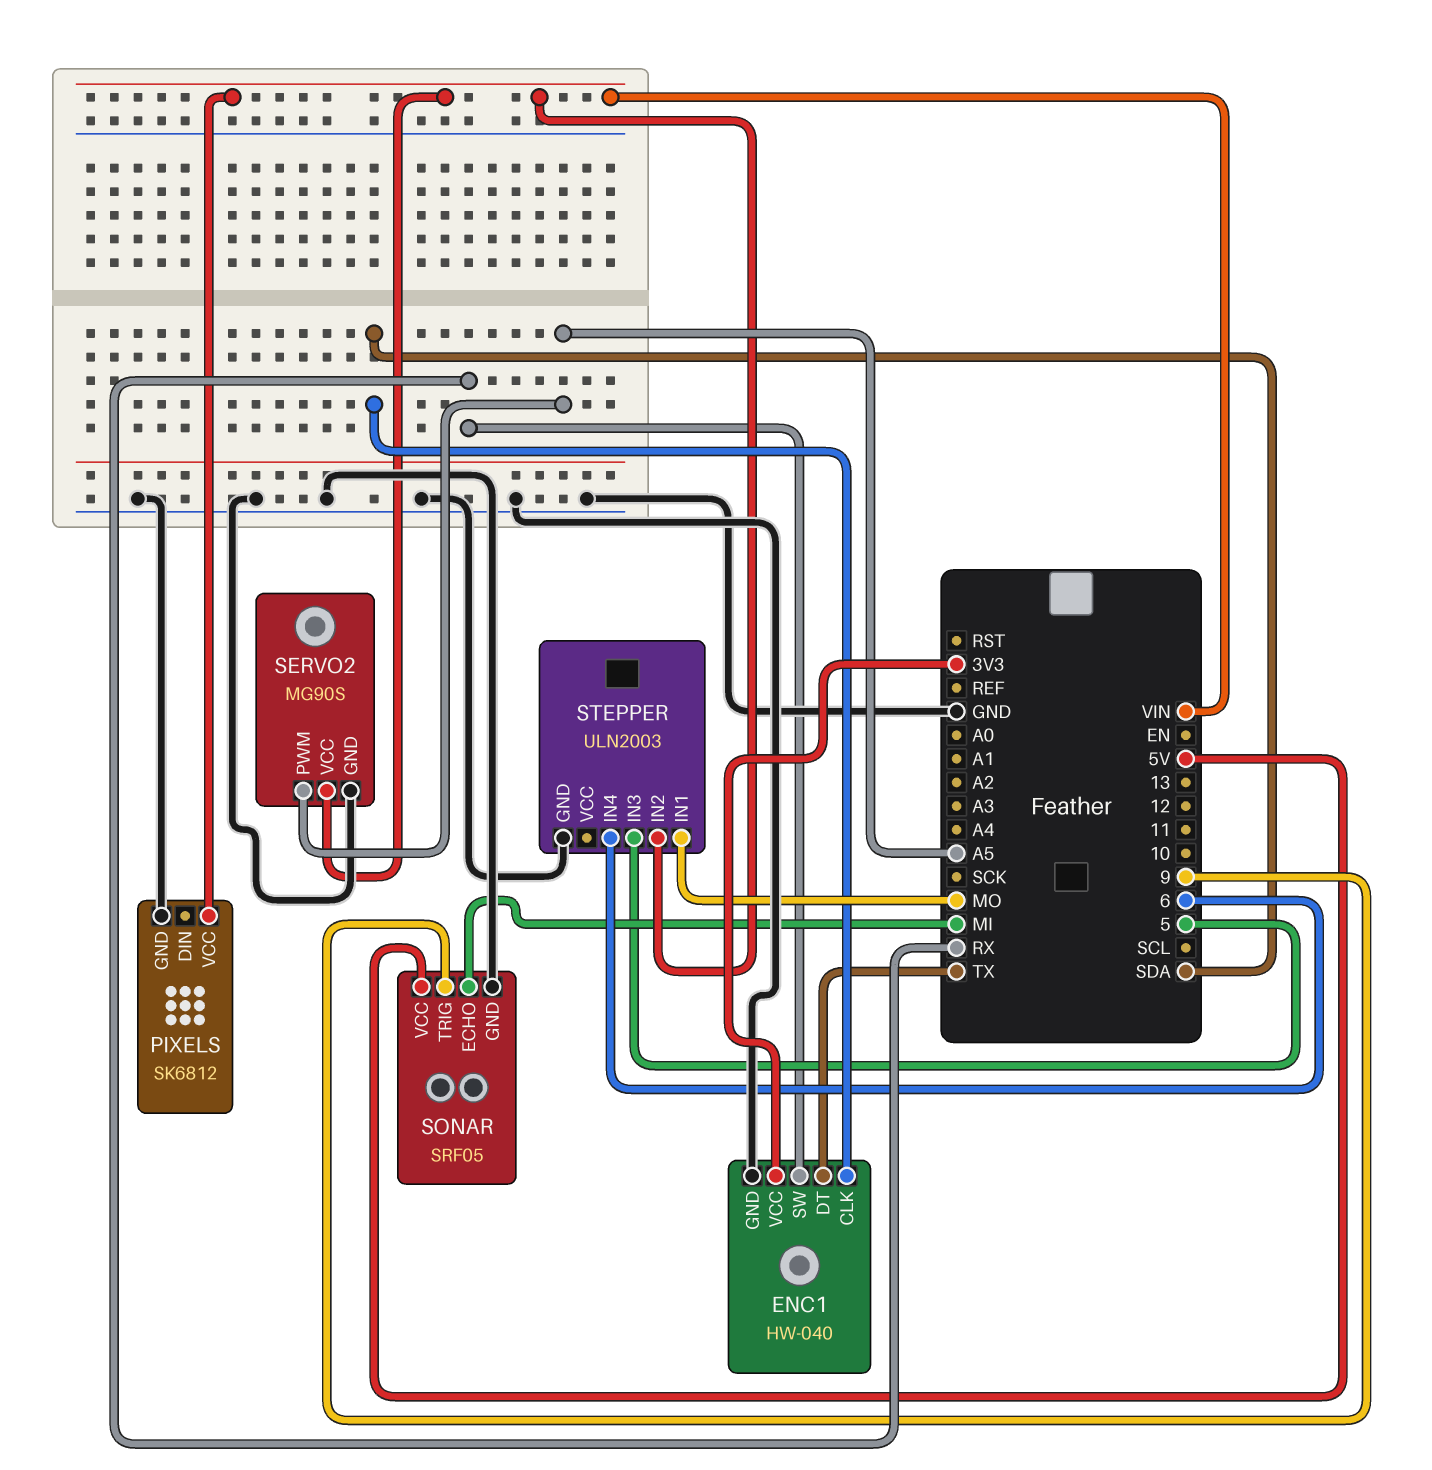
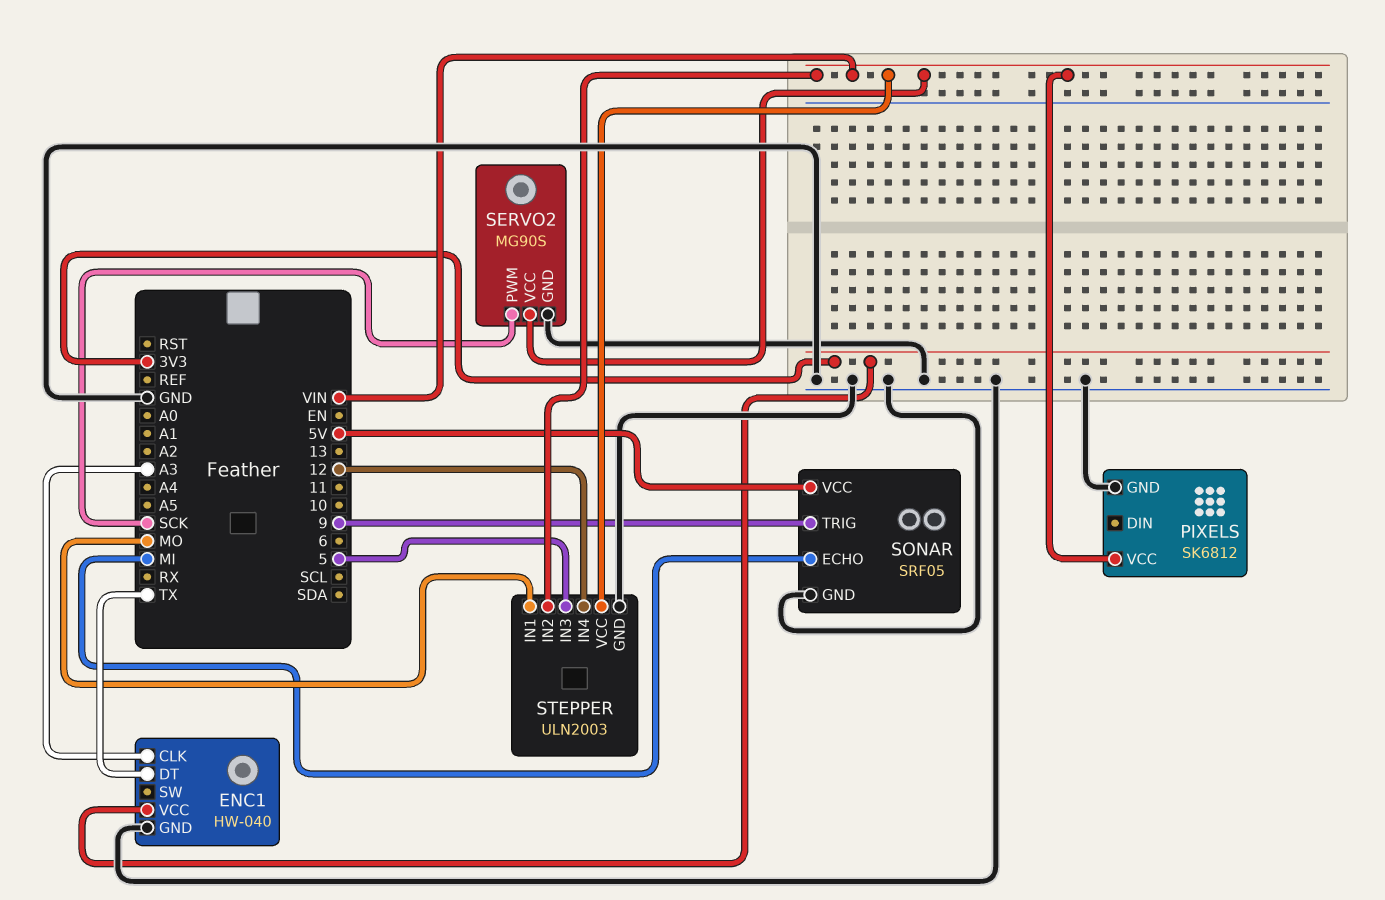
ENC1 pin CLK: SDA -> A3
ENC1 pin SW: RX -> none
SERVO2 pin PWM: A5 -> SCK
STEPPER pin IN4: 6 -> 12
STEPPER pin VCC: none -> VIN

